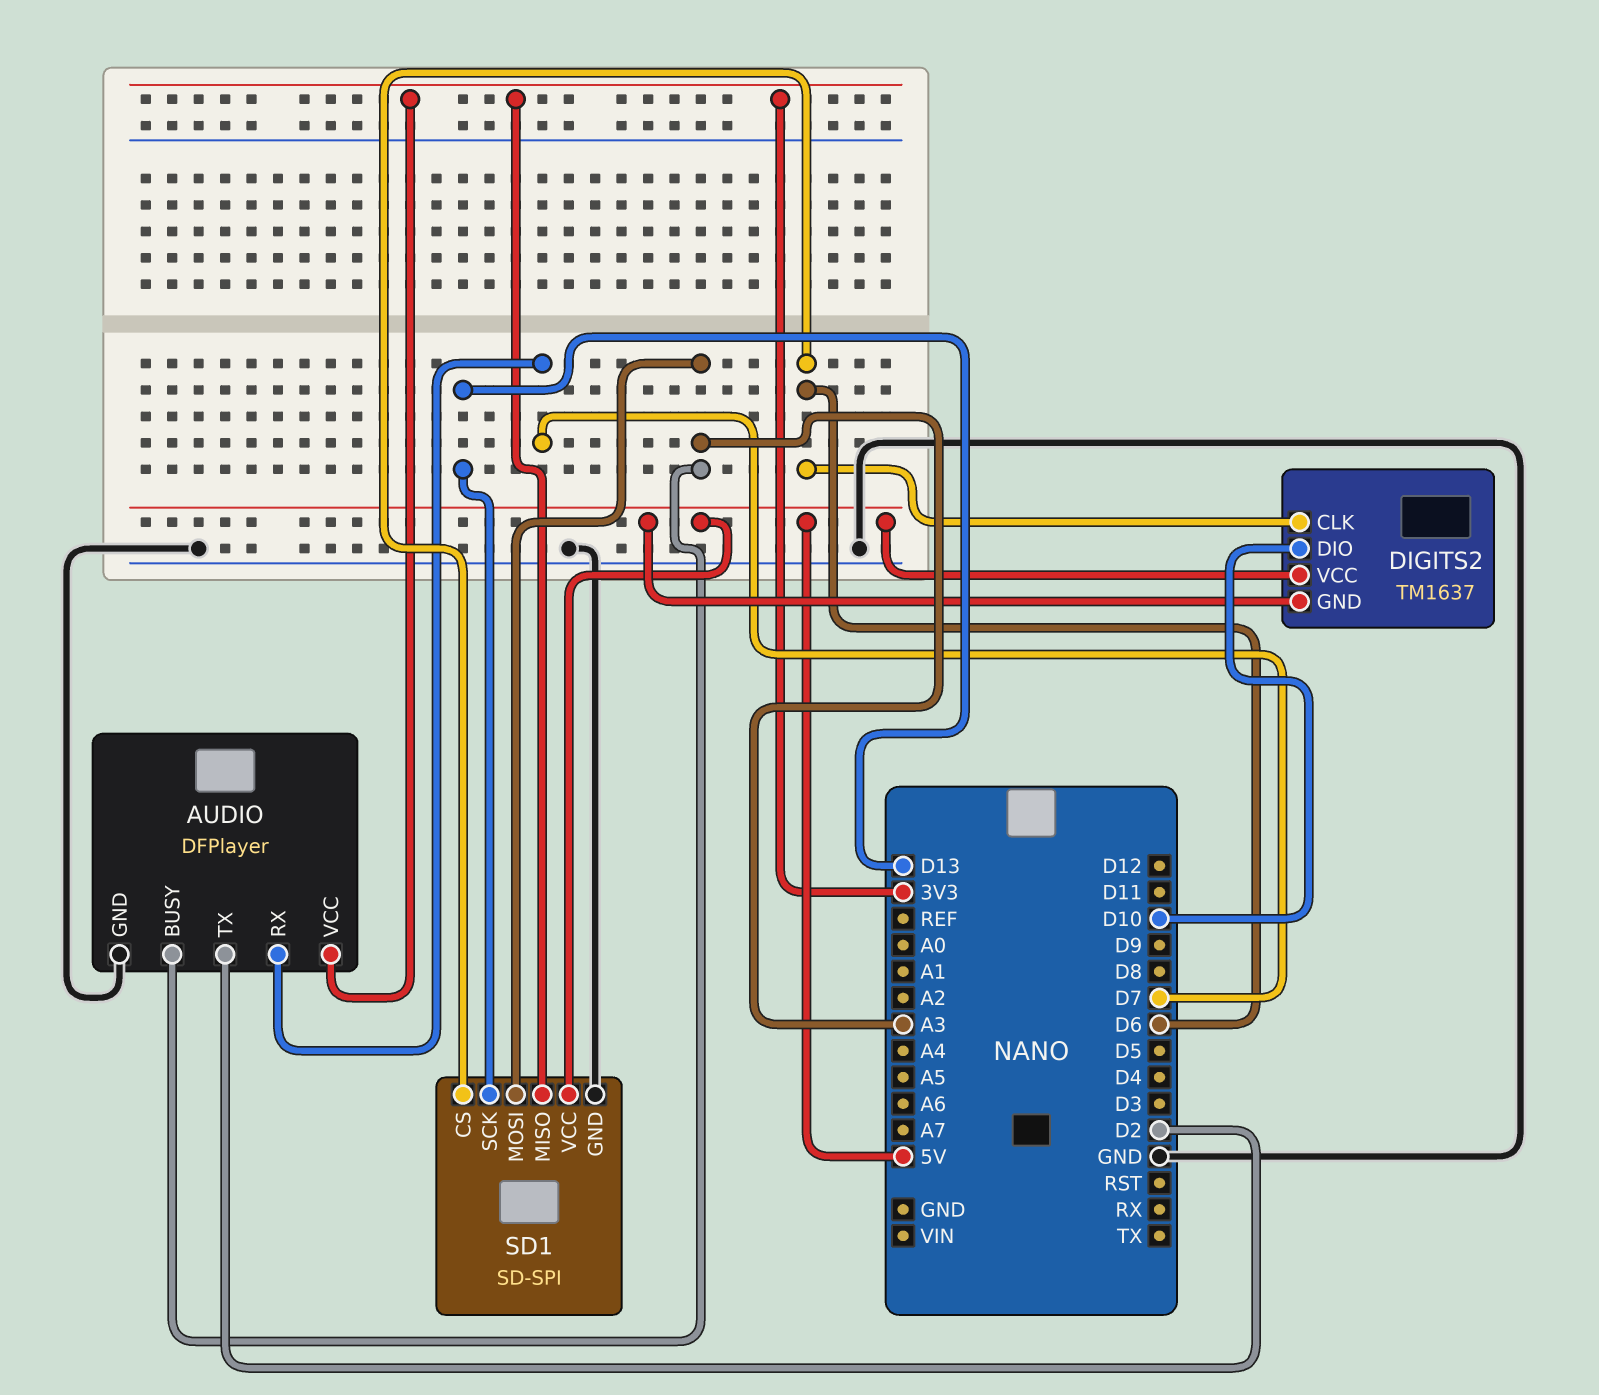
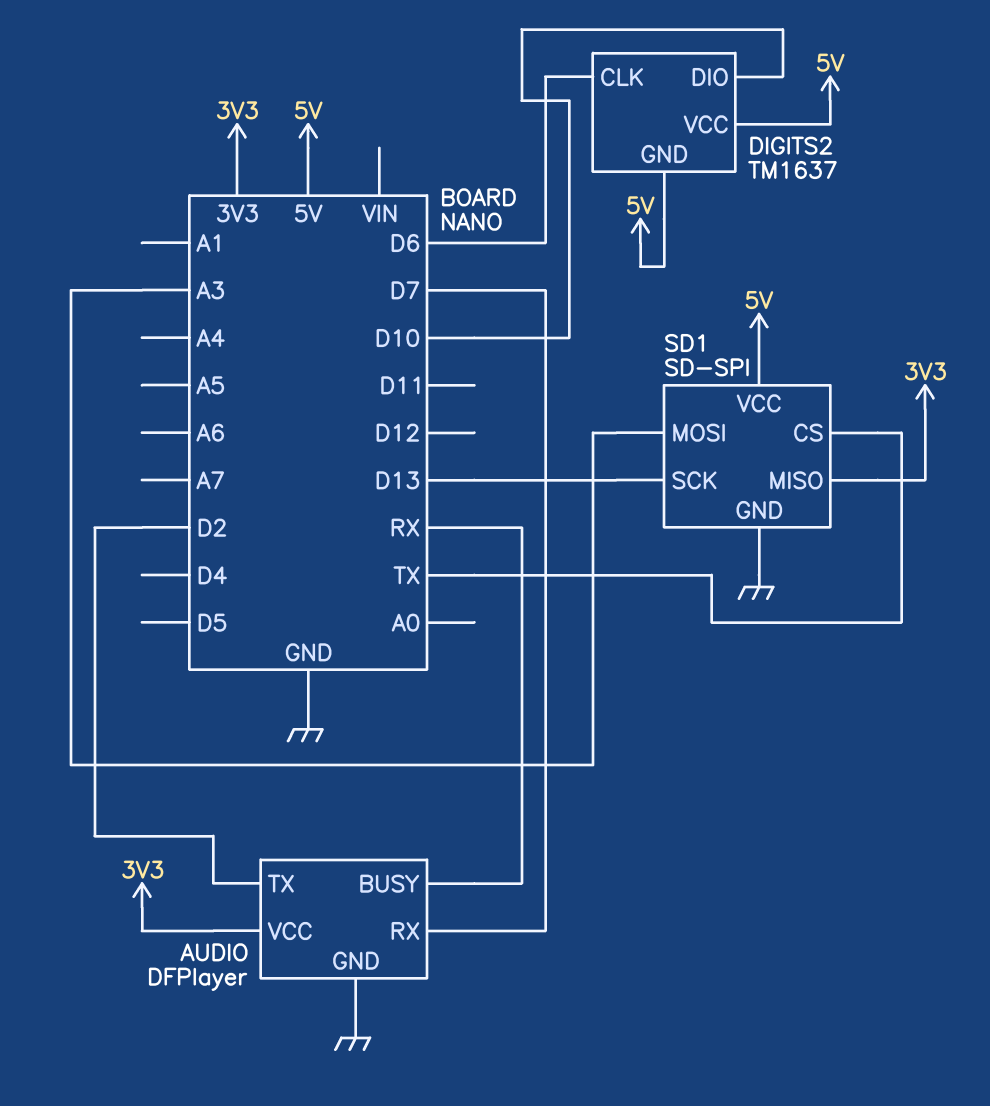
AUDIO pin BUSY: A3 -> RX
SD1 pin CS: D6 -> TX

